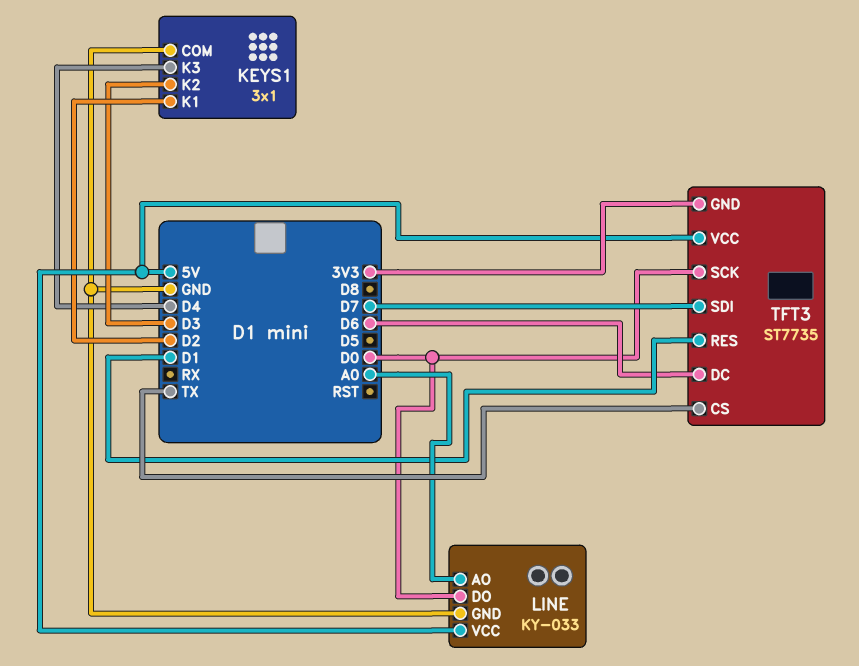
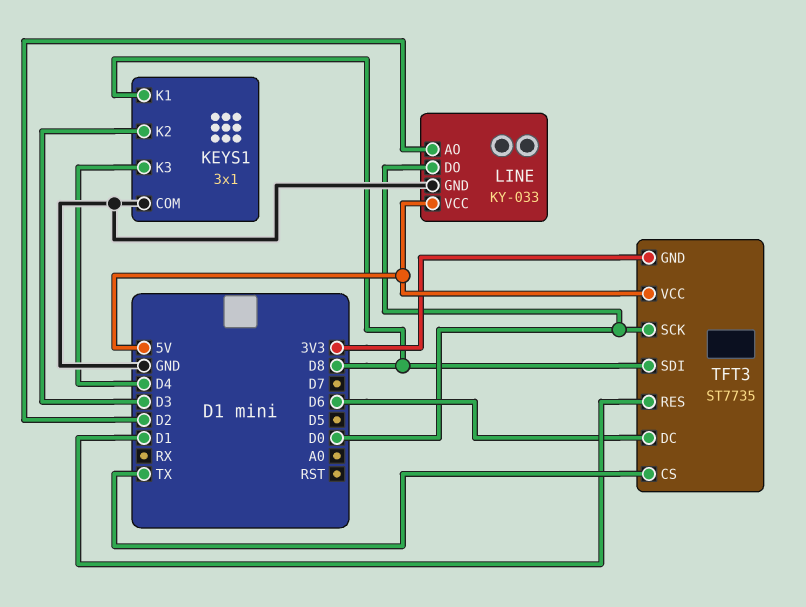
KEYS1 pin K1: D2 -> D8
LINE pin AO: A0 -> D2
TFT3 pin SDI: D7 -> D8

